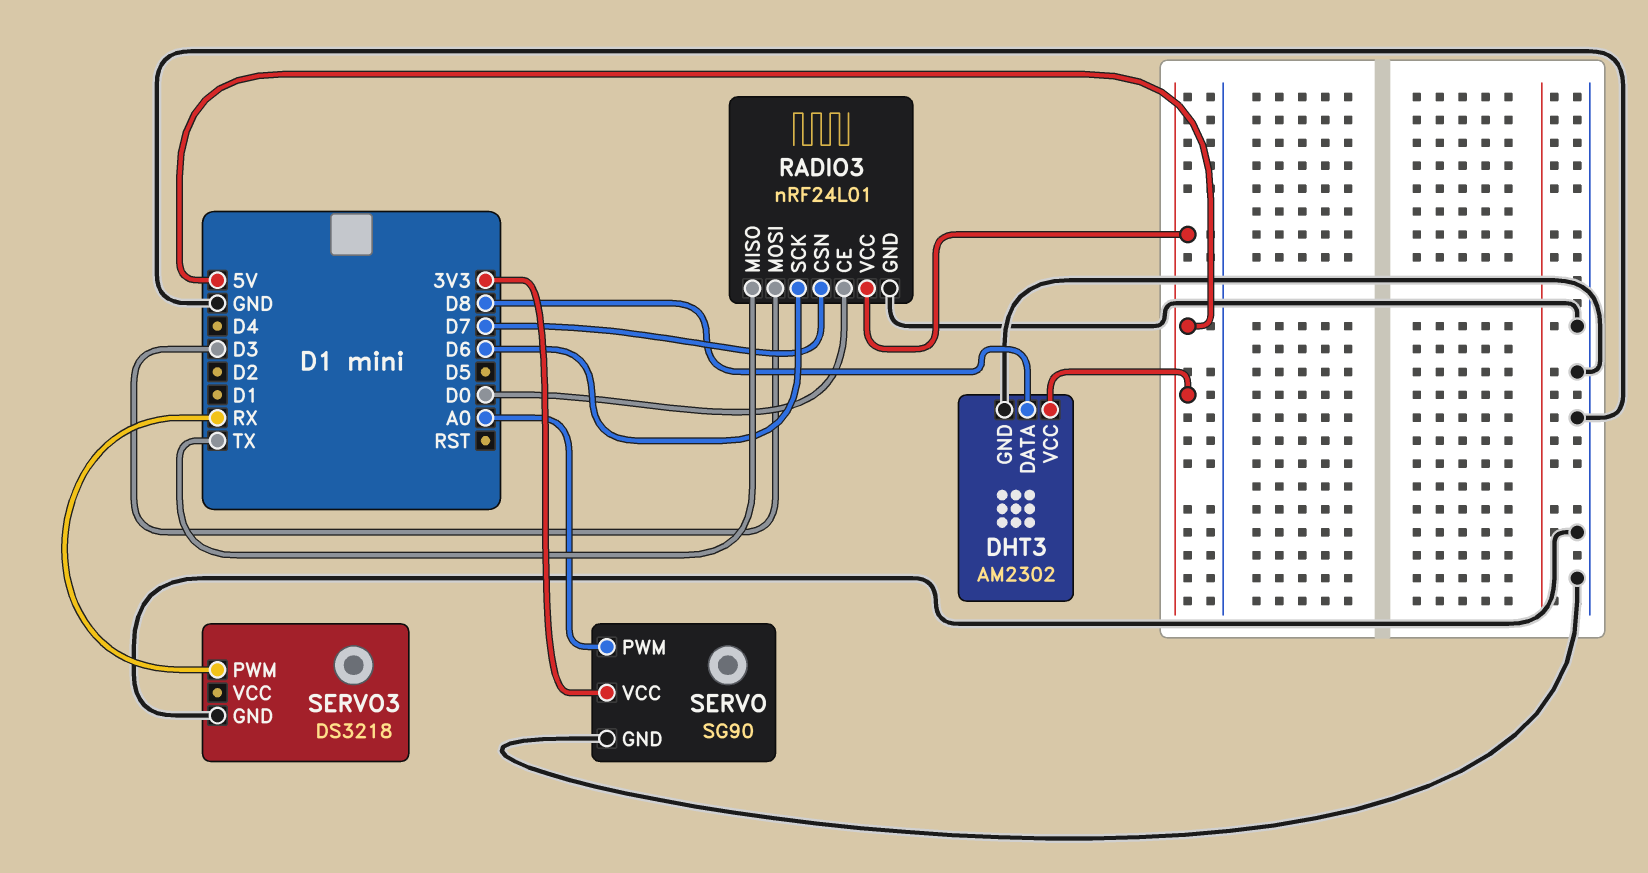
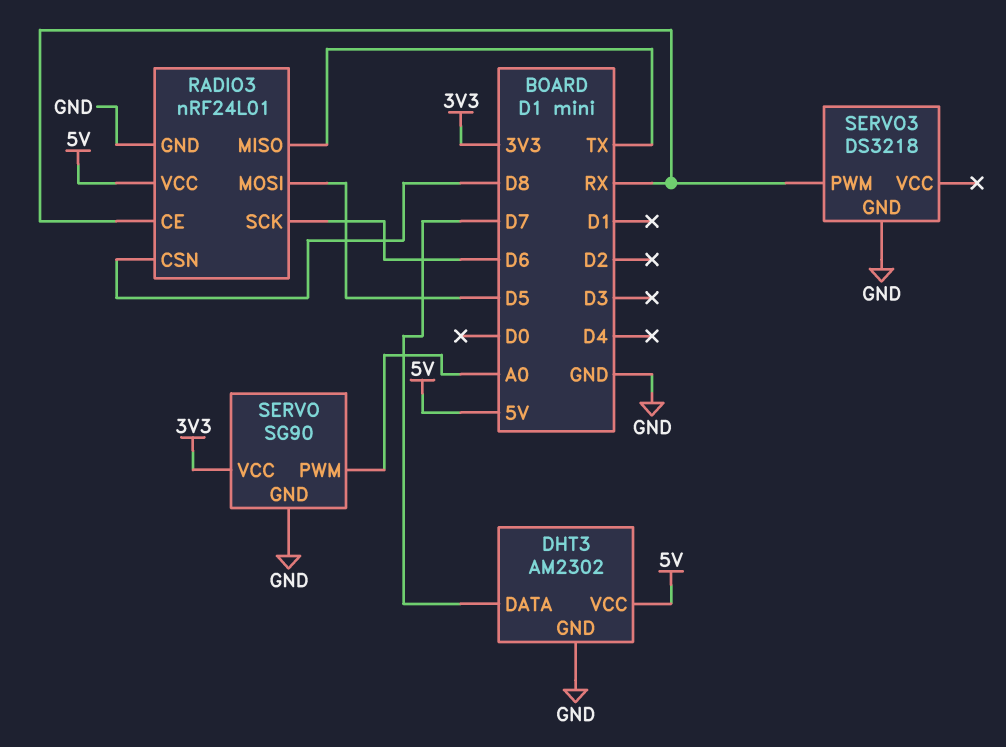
DHT3 pin DATA: D8 -> D7
RADIO3 pin CE: D0 -> RX
RADIO3 pin CSN: D7 -> D8
RADIO3 pin MOSI: D3 -> D5

